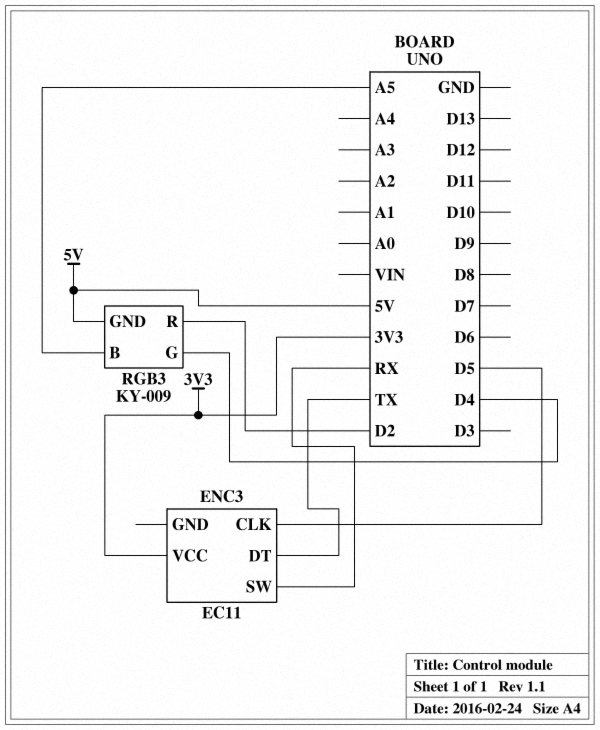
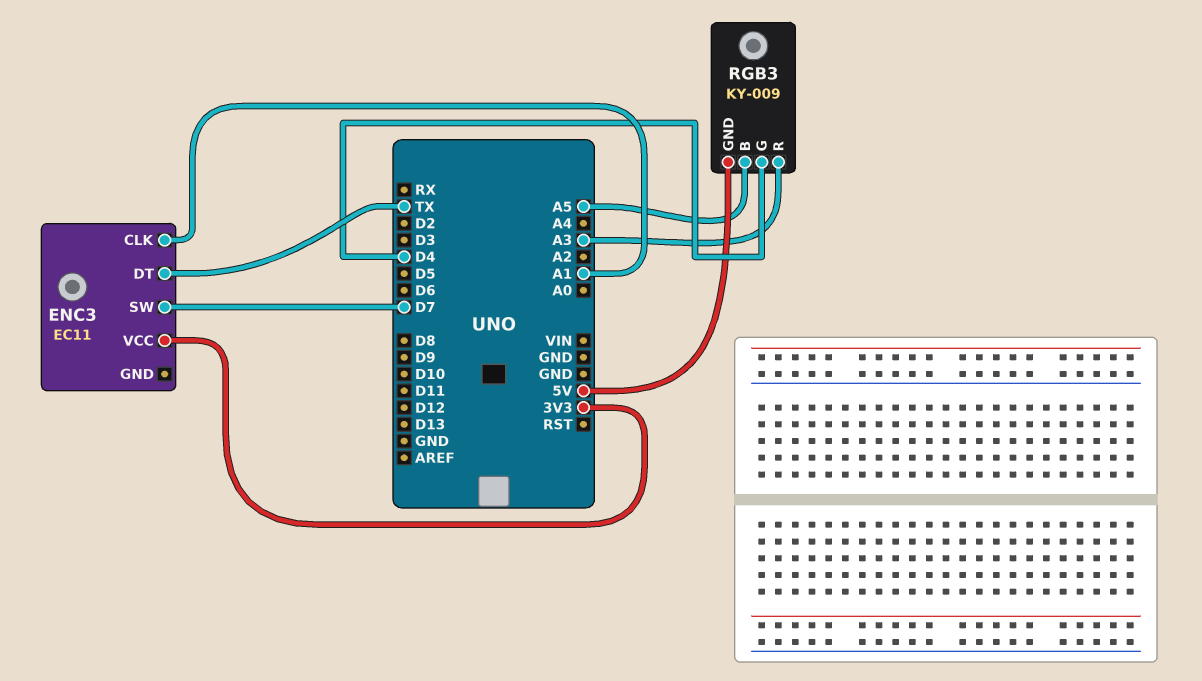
ENC3 pin CLK: D5 -> A1
ENC3 pin SW: RX -> D7
RGB3 pin R: D2 -> A3

